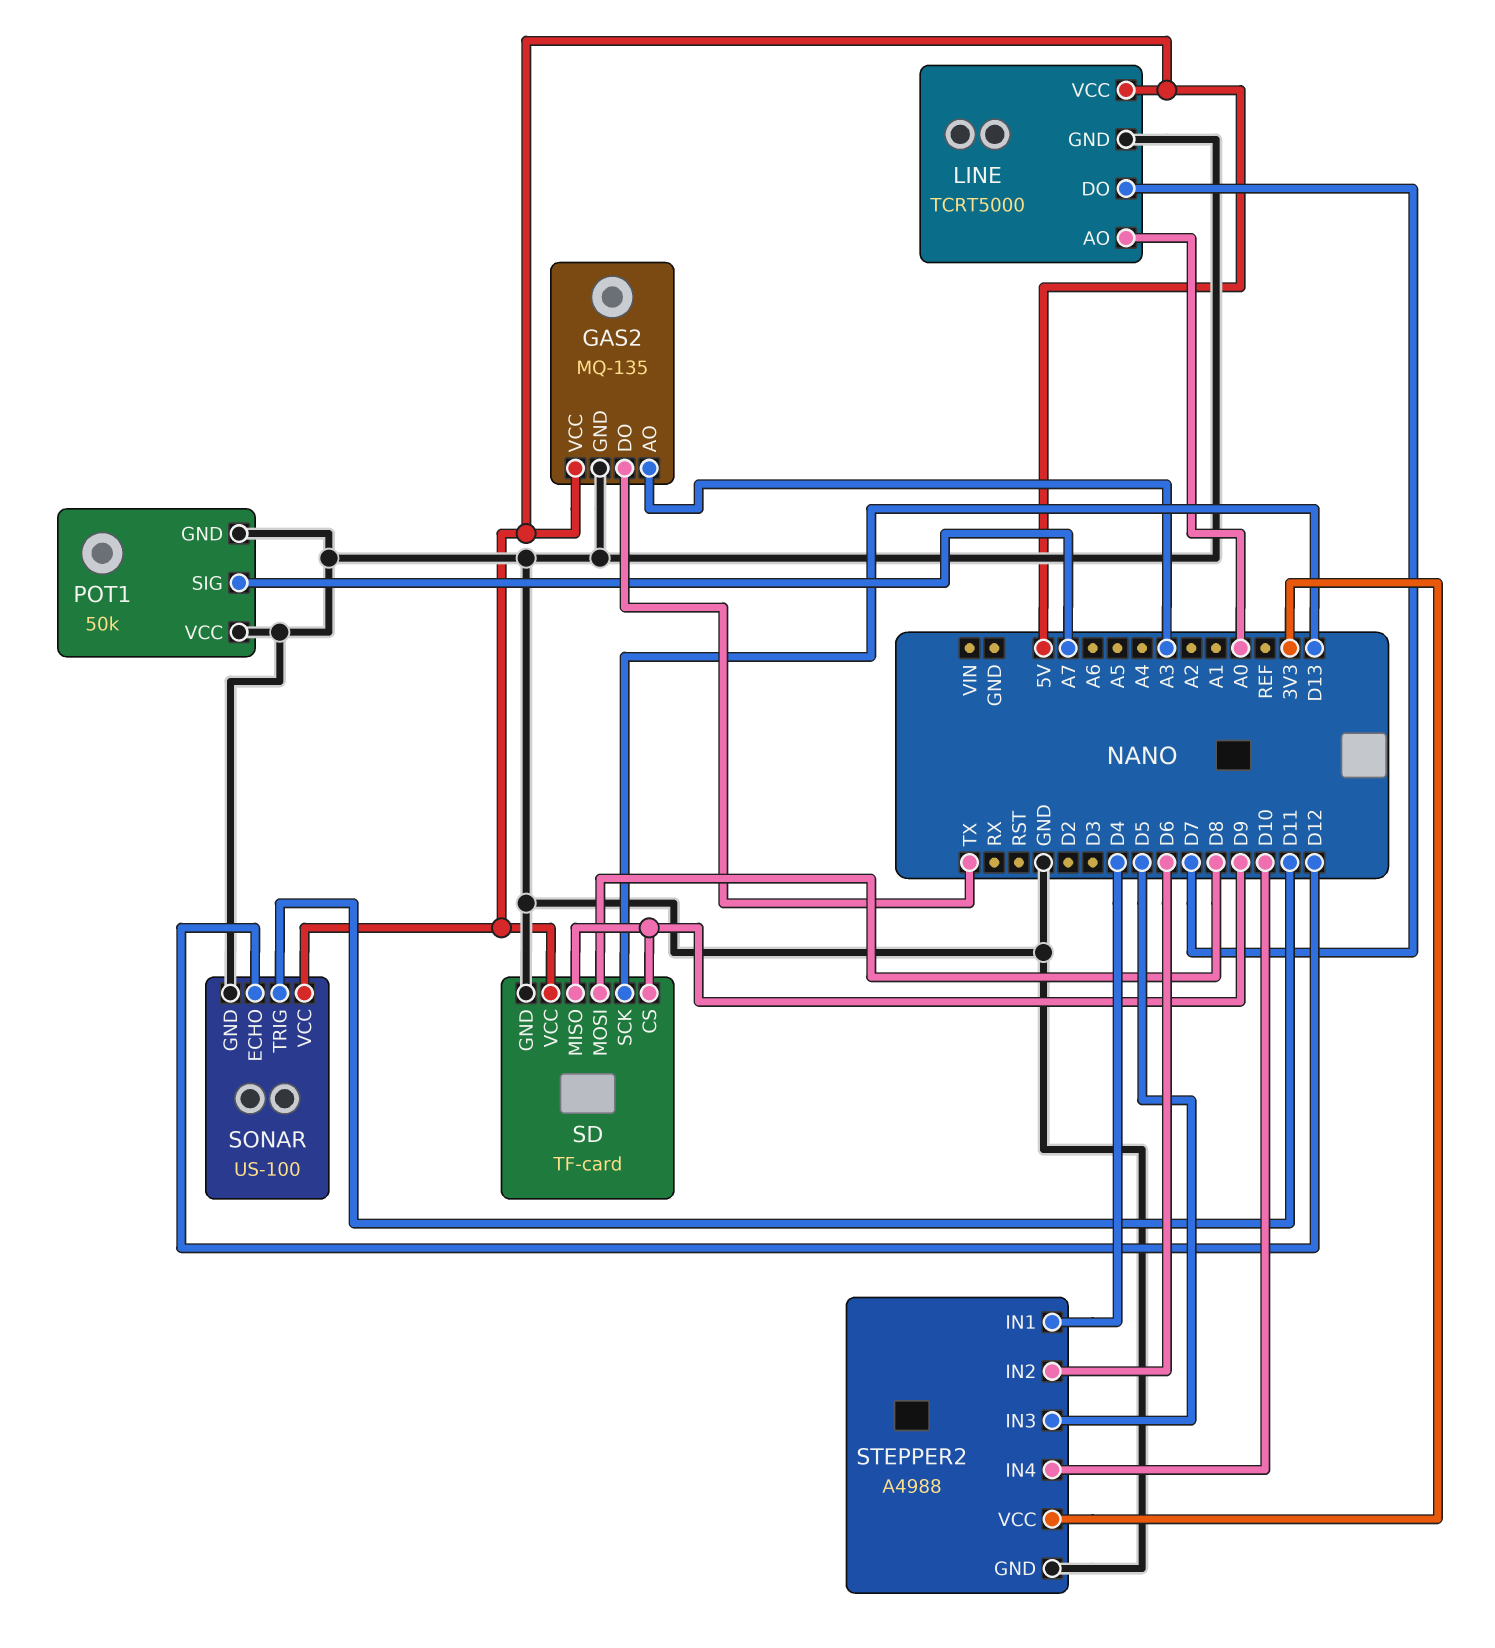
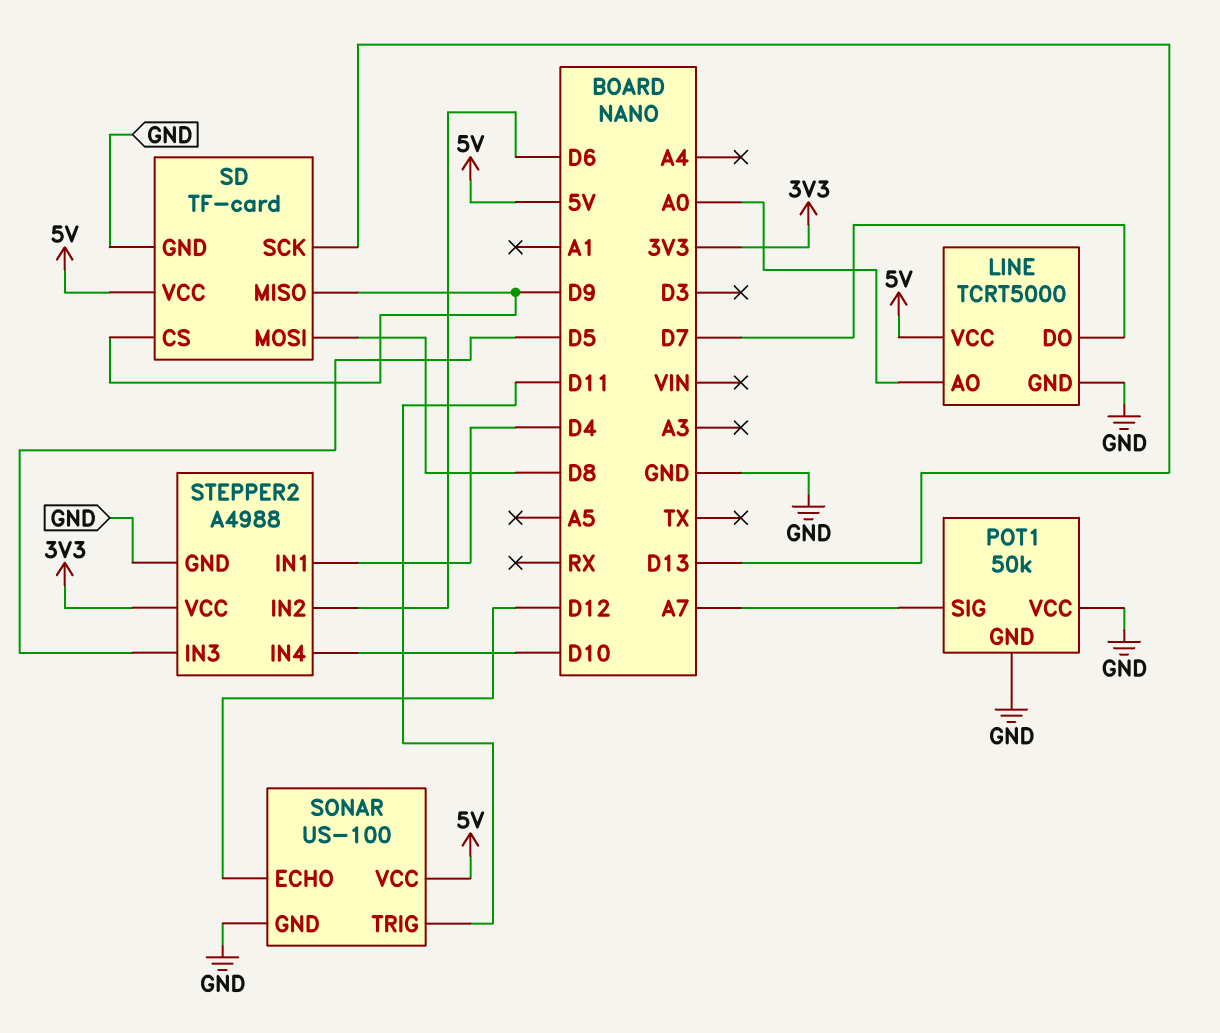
GAS2: MQ-135 -> none
GAS2 pin AO: A3 -> none
GAS2 pin DO: TX -> none
GAS2 pin GND: GND -> none
GAS2 pin VCC: 5V -> none

